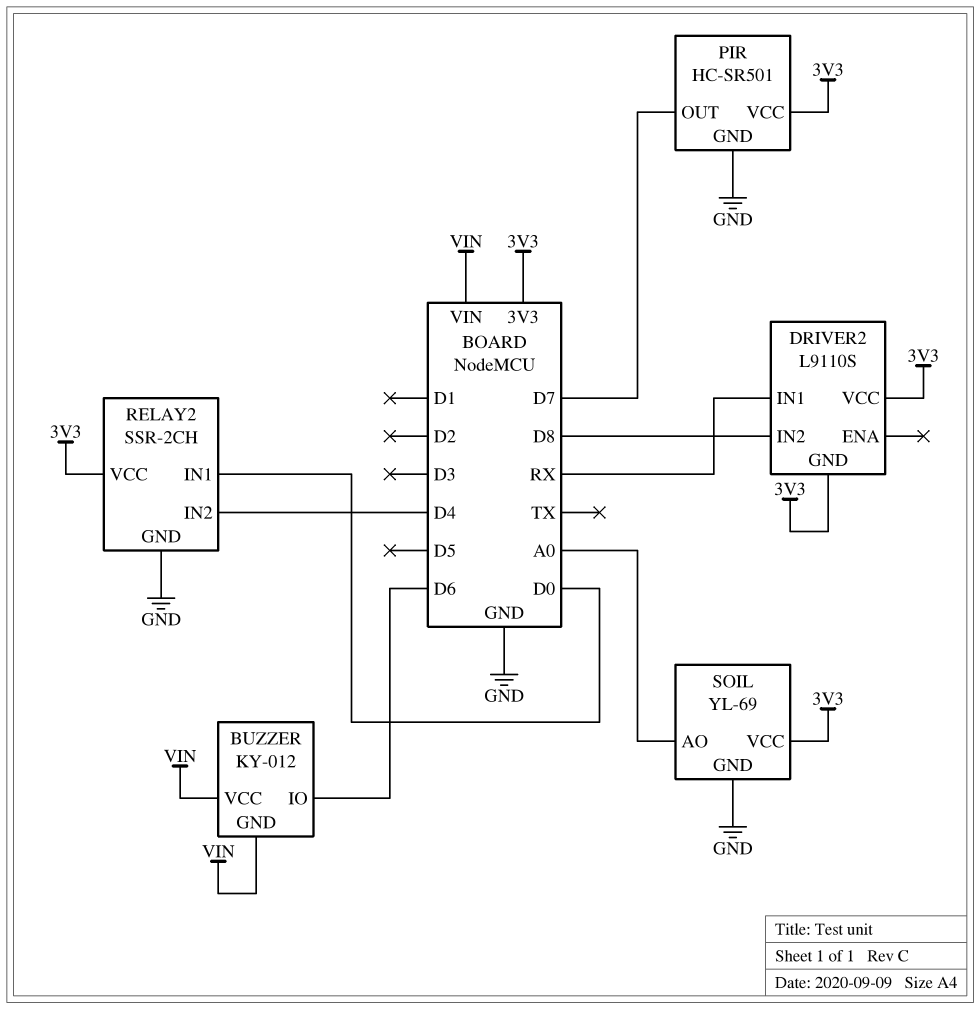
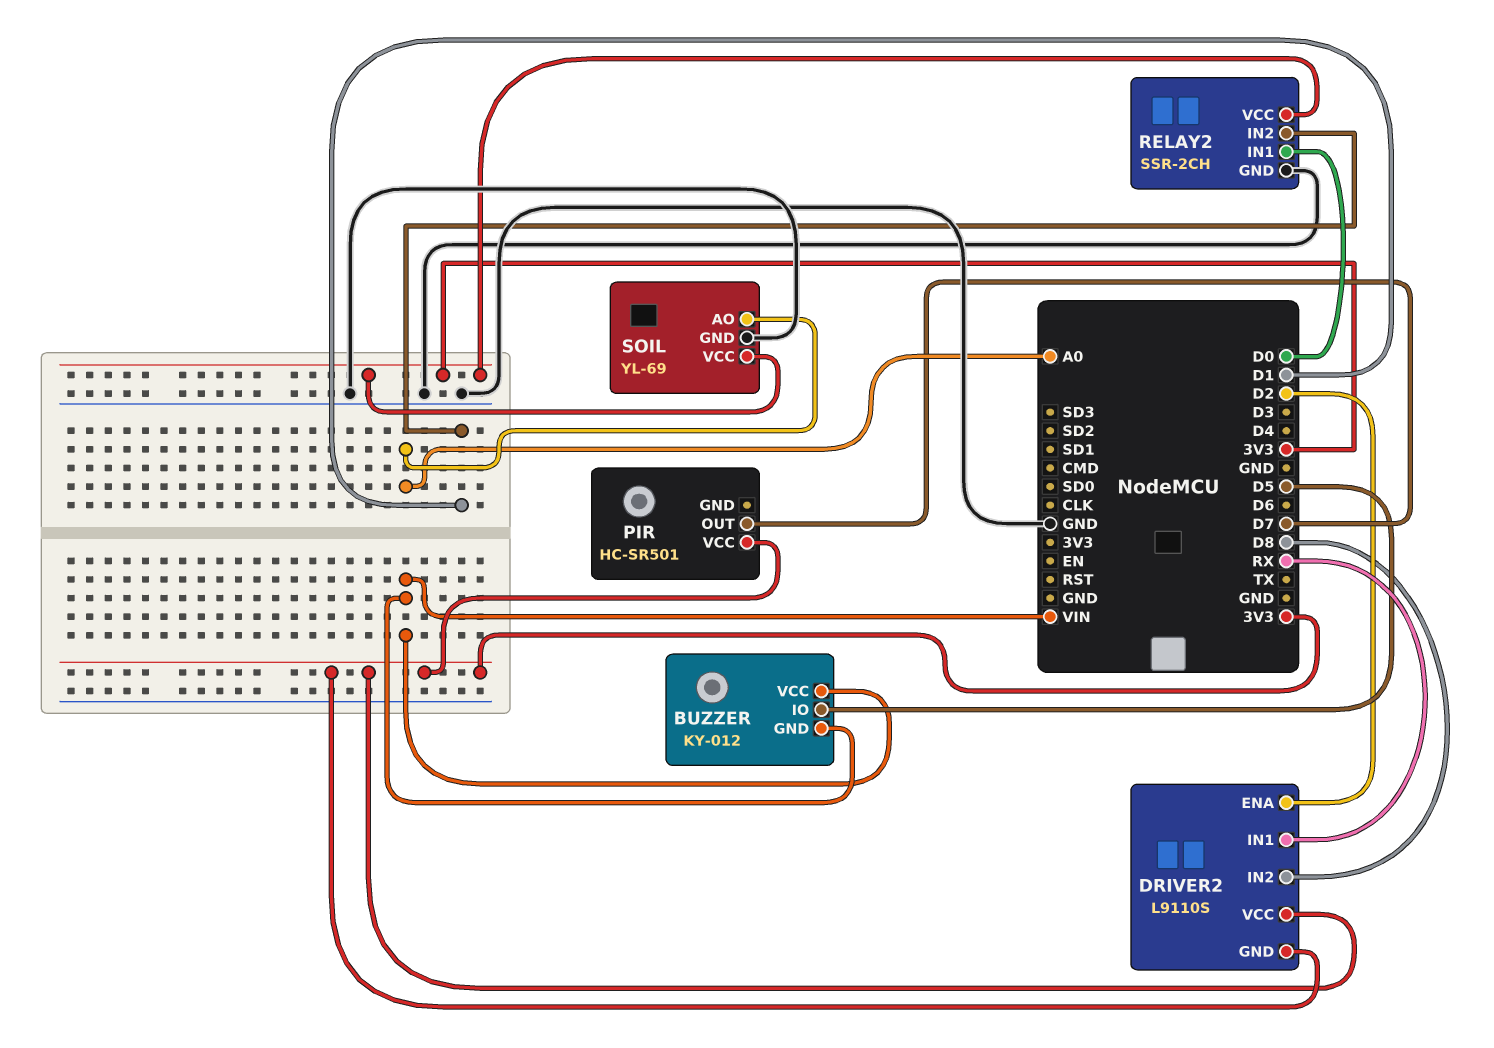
BUZZER pin IO: D6 -> D5
DRIVER2 pin ENA: none -> D2
PIR pin GND: GND -> none
RELAY2 pin IN2: D4 -> D1

